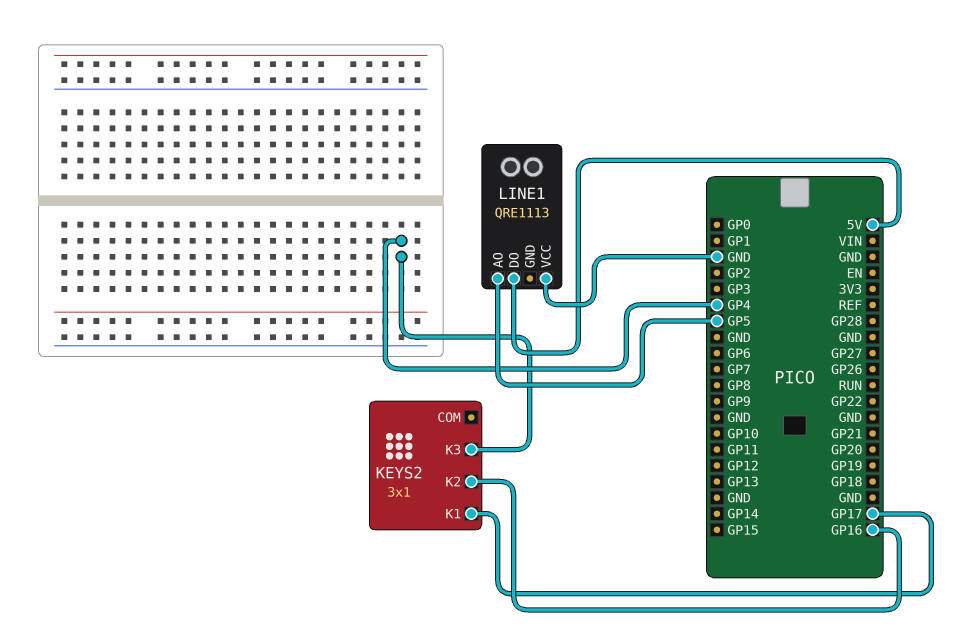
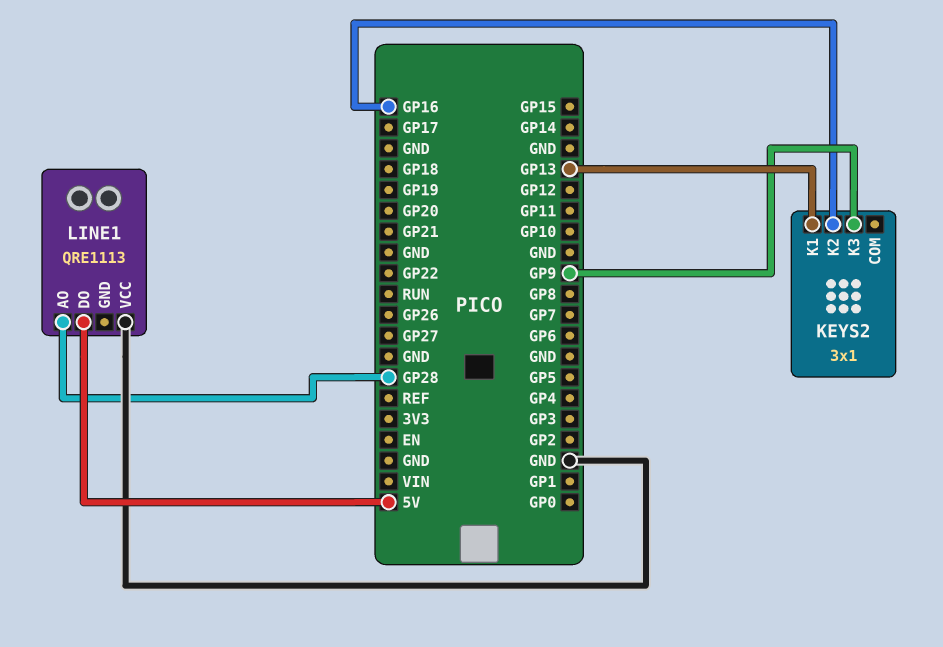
KEYS2 pin K1: GP17 -> GP13
KEYS2 pin K3: GP4 -> GP9
LINE1 pin AO: GP5 -> GP28

